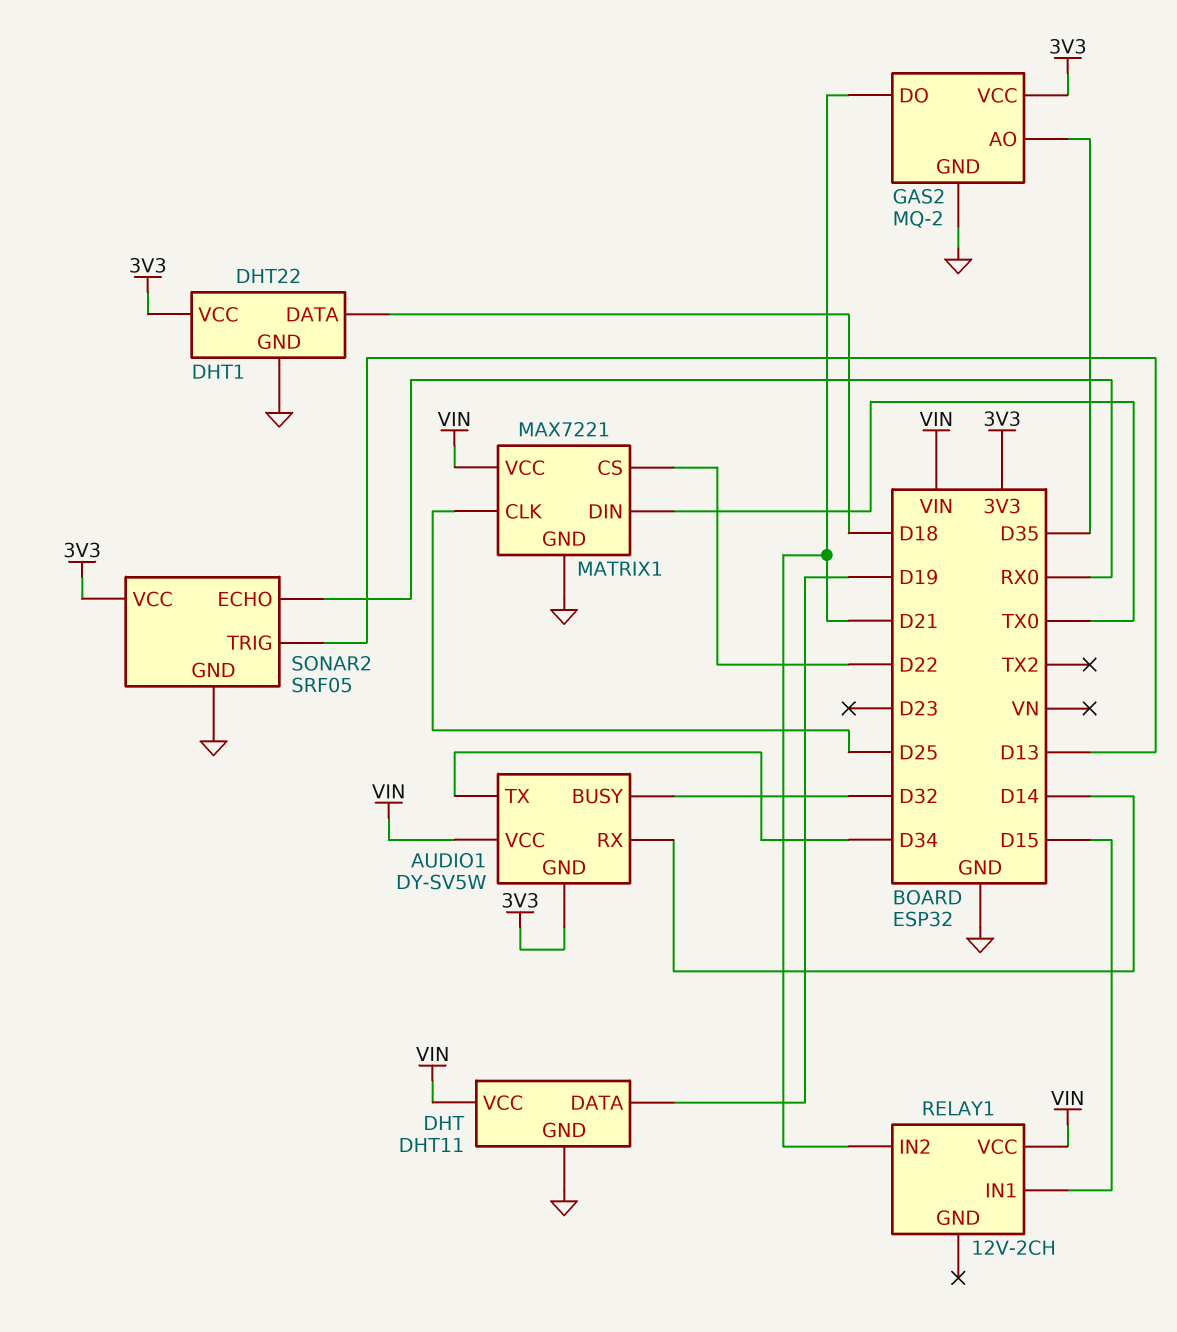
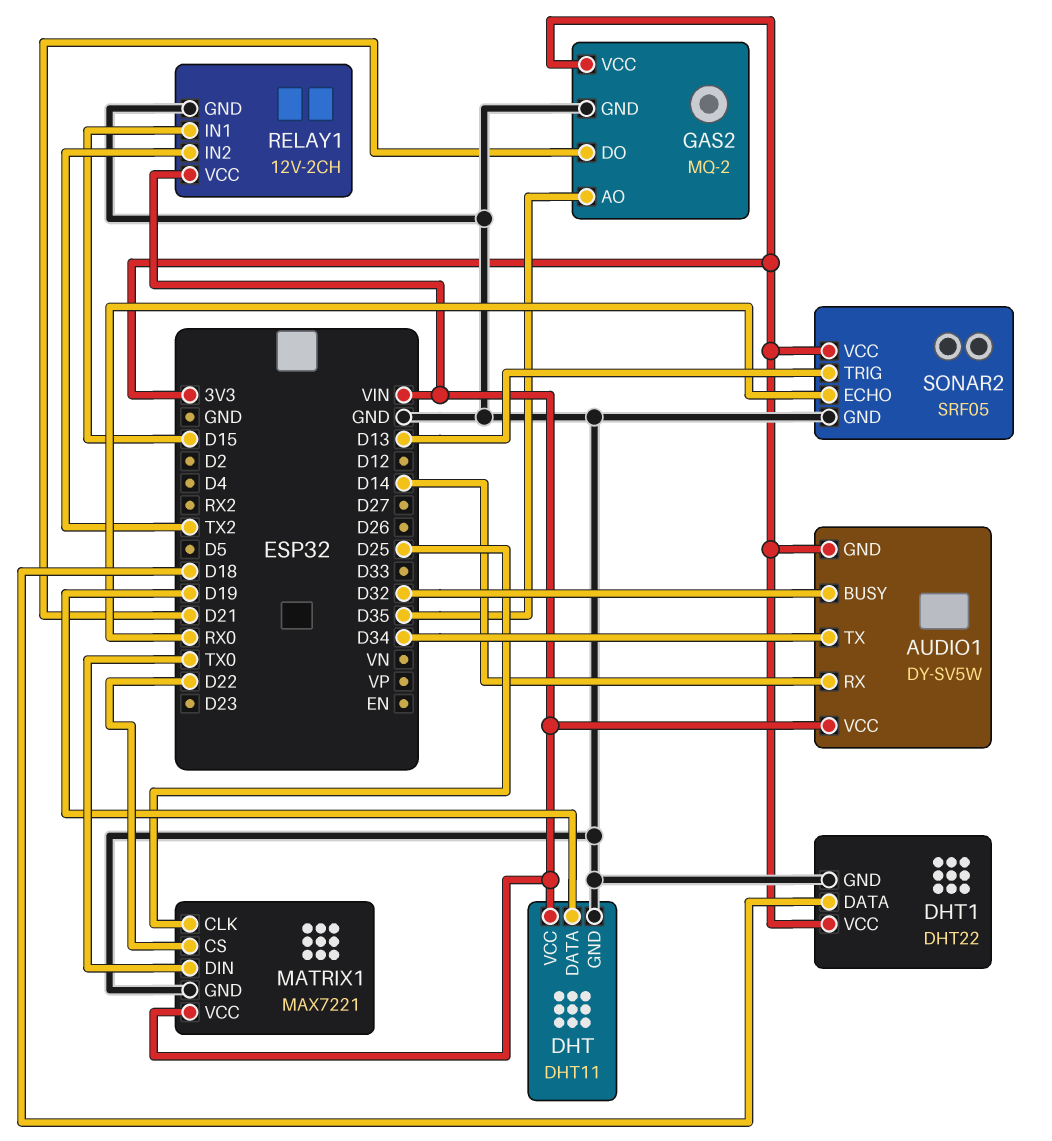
RELAY1 pin GND: none -> GND
RELAY1 pin IN2: D21 -> TX2

